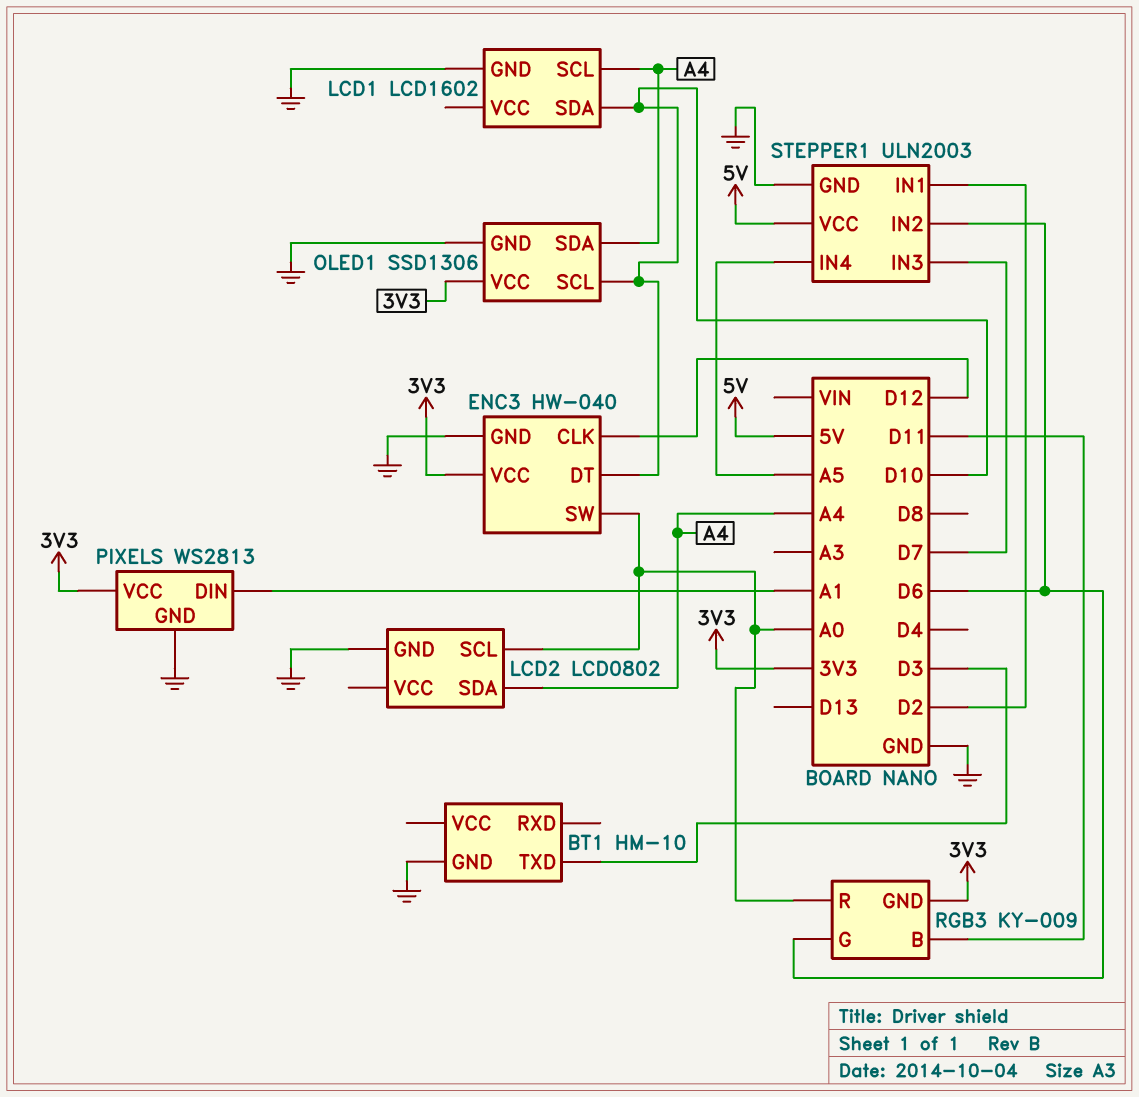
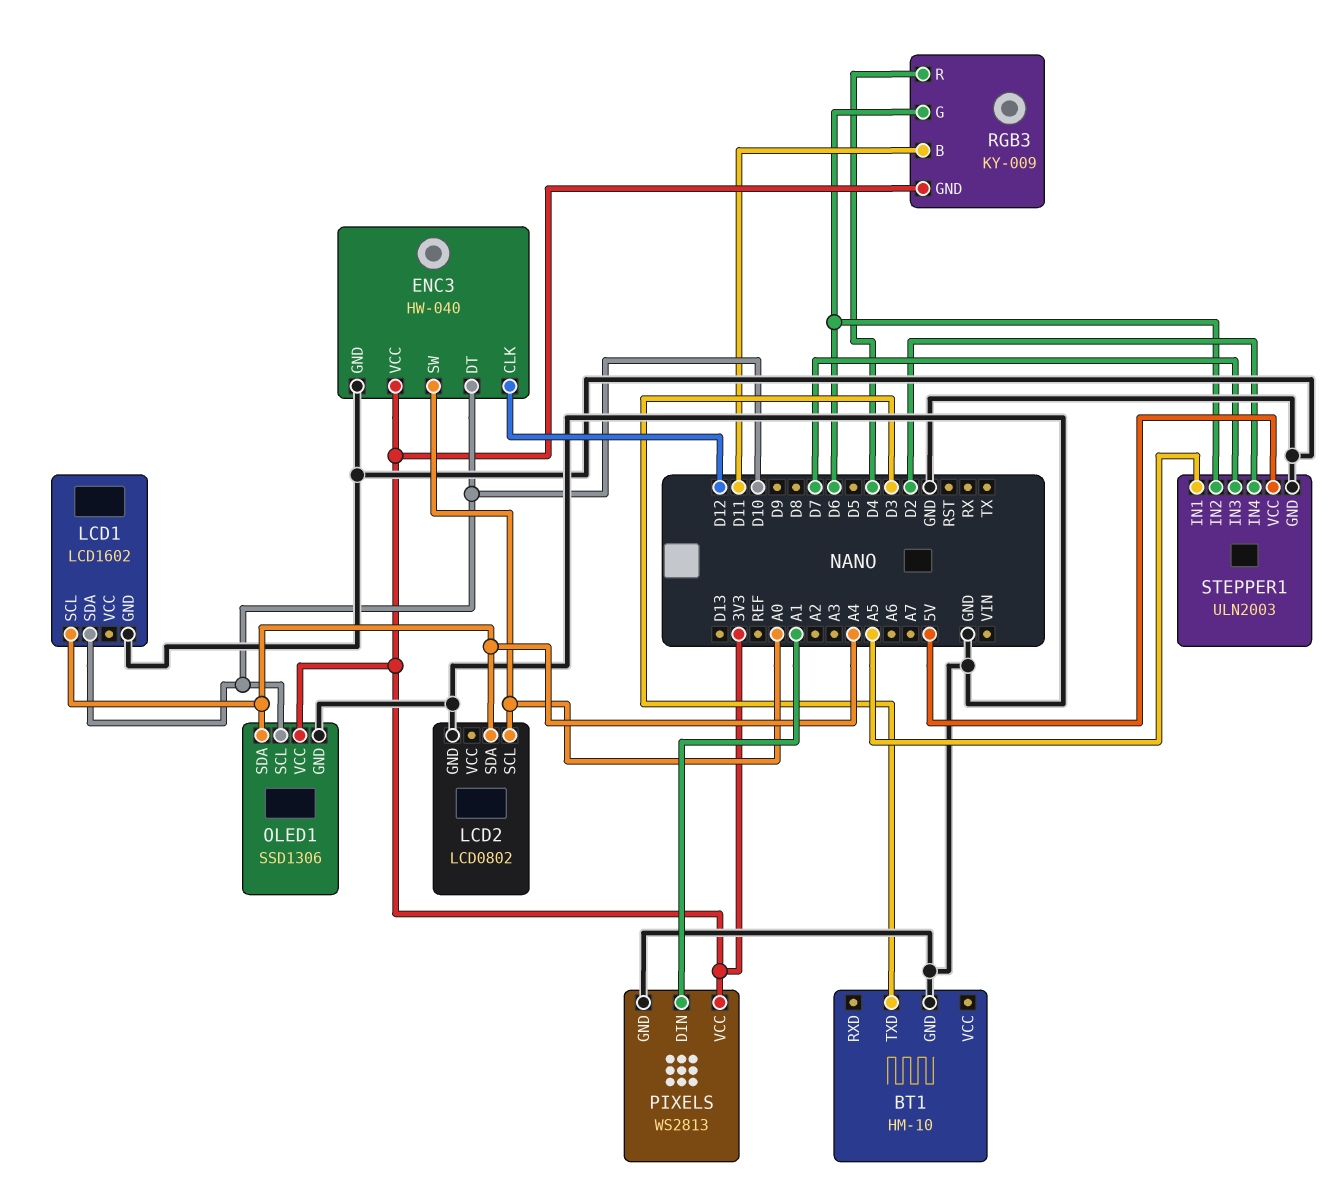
RGB3 pin R: A0 -> D4
STEPPER1 pin IN1: D2 -> A5
STEPPER1 pin IN4: A5 -> D2

